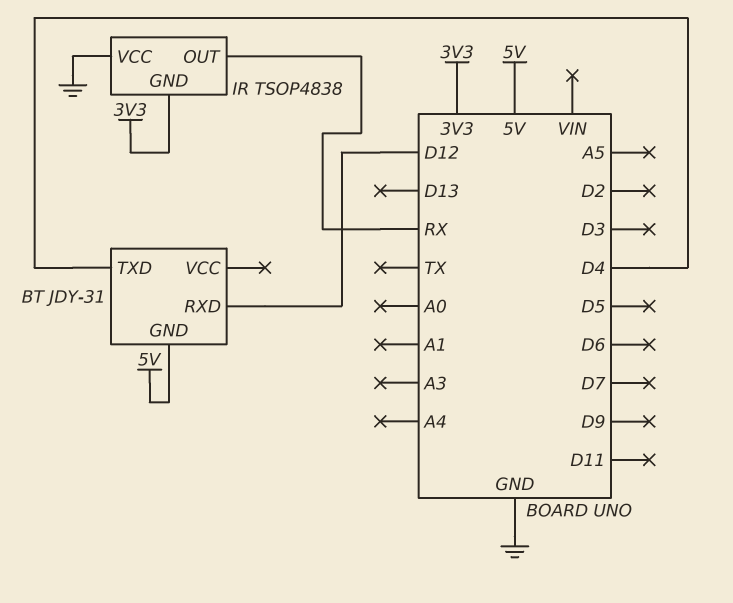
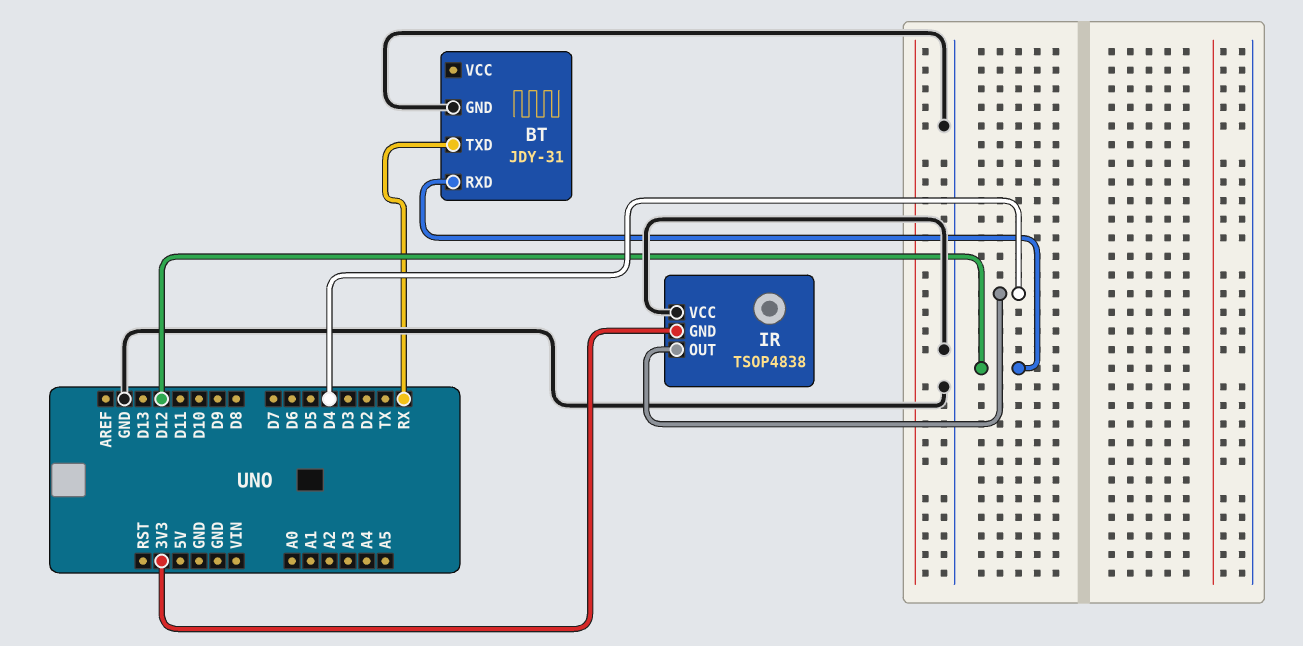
BT pin GND: 5V -> GND
BT pin TXD: D4 -> RX
IR pin OUT: RX -> D4

